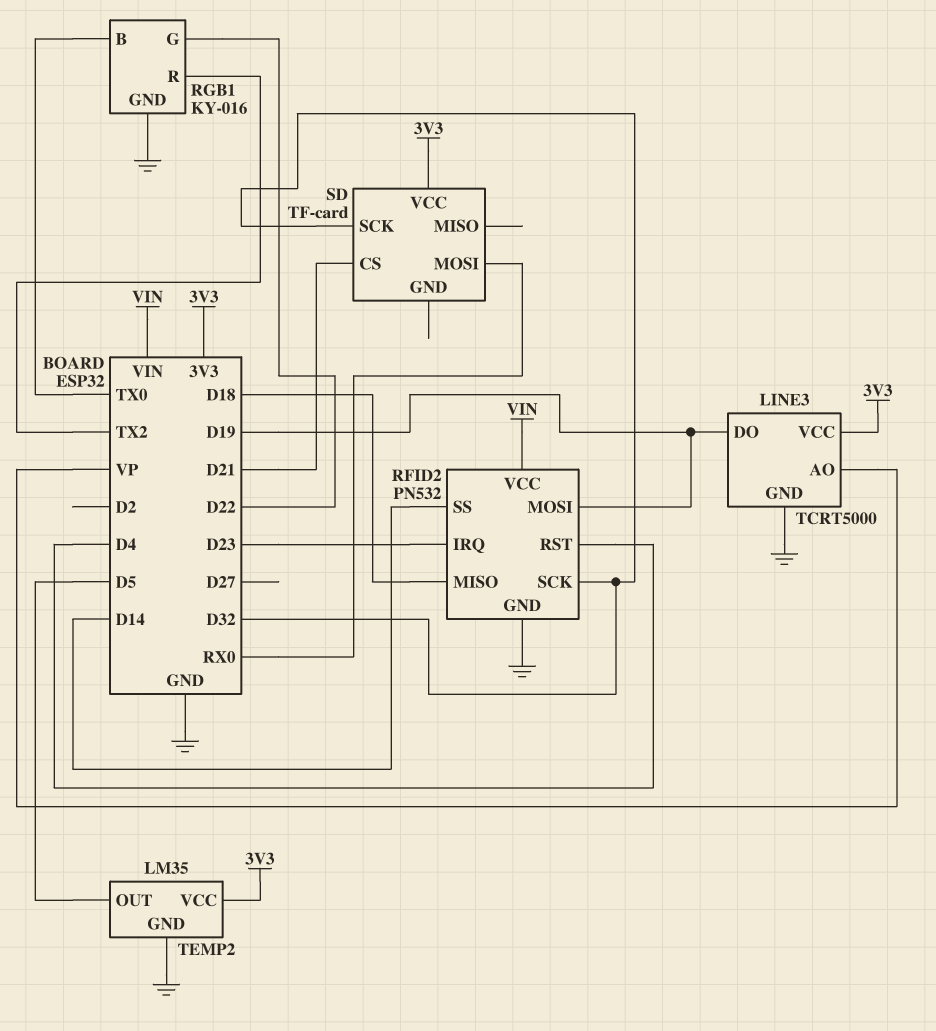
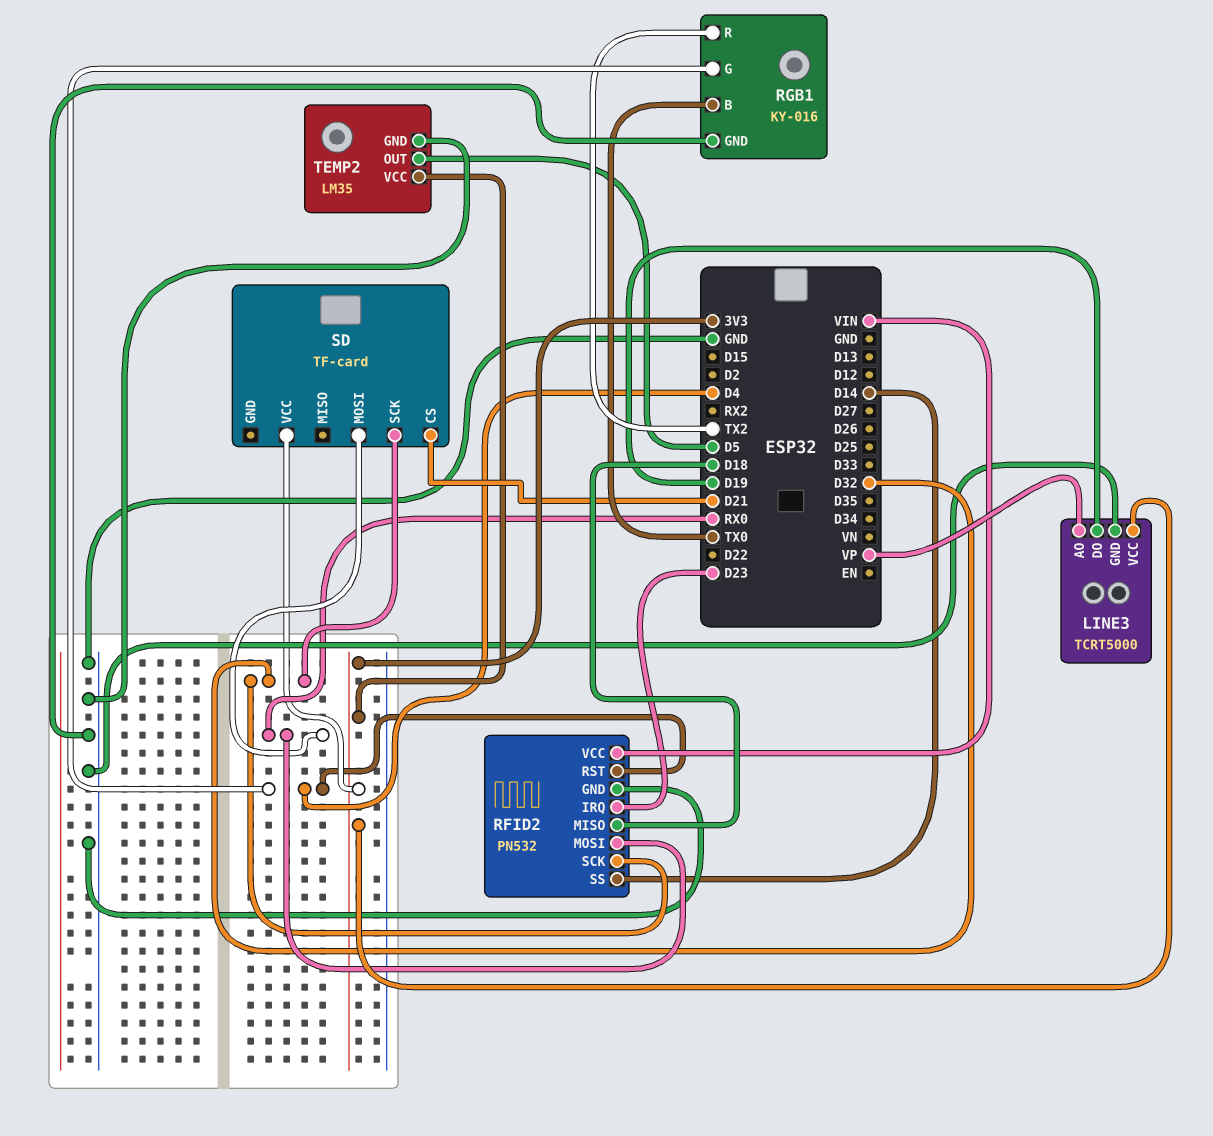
RFID2 pin MOSI: D19 -> RX0
RGB1 pin G: D22 -> D4

